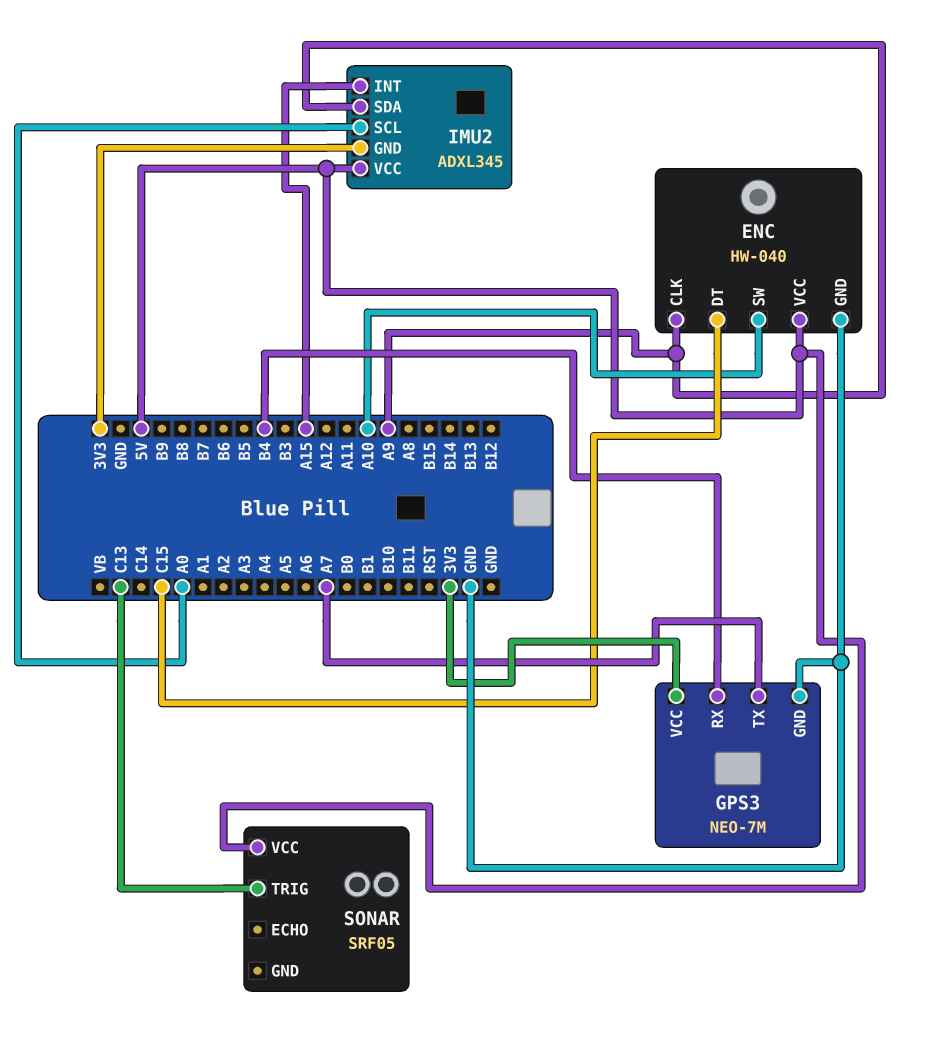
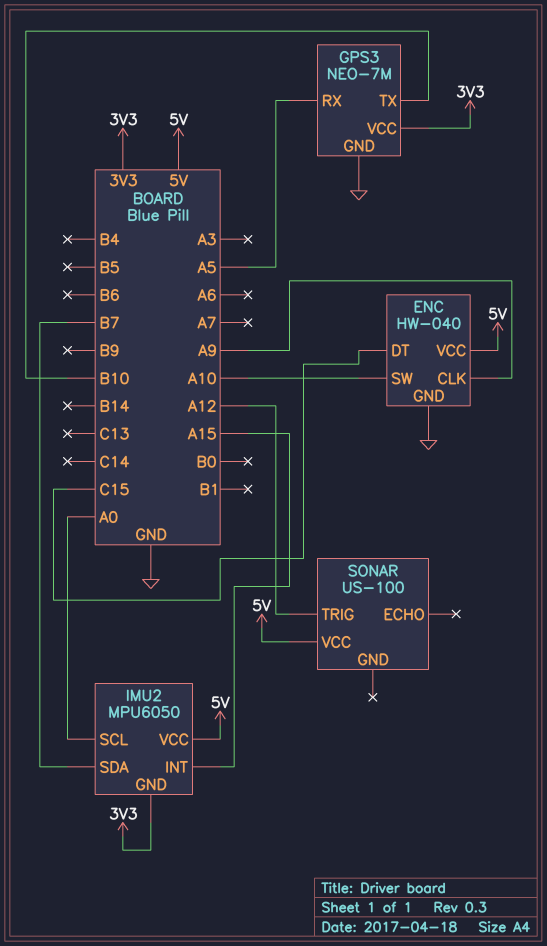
GPS3 pin RX: B4 -> A5
GPS3 pin TX: A7 -> B10
IMU2: ADXL345 -> MPU6050
IMU2 pin SDA: A9 -> B7
SONAR: SRF05 -> US-100
SONAR pin TRIG: C13 -> A12

